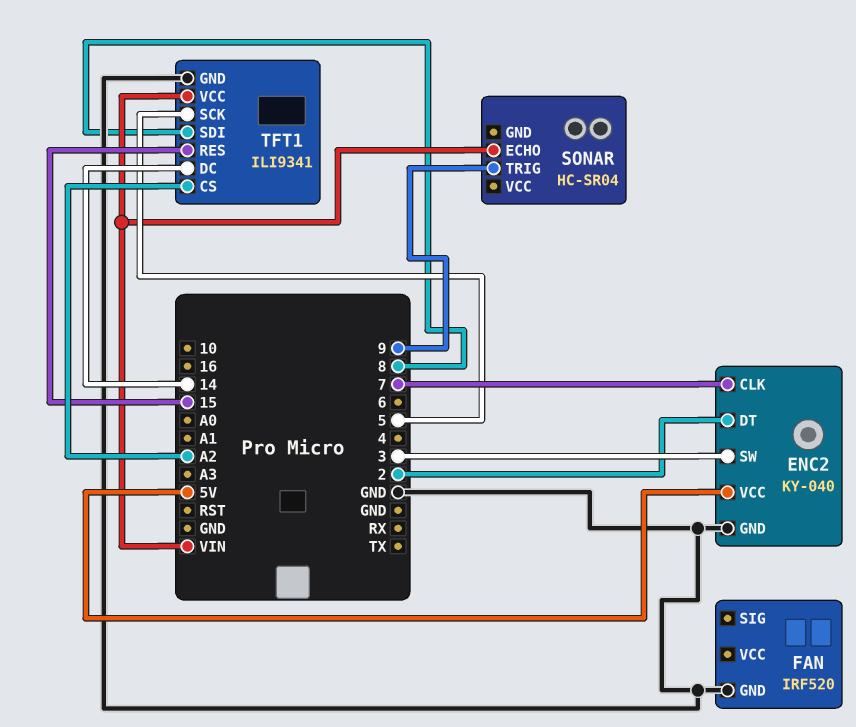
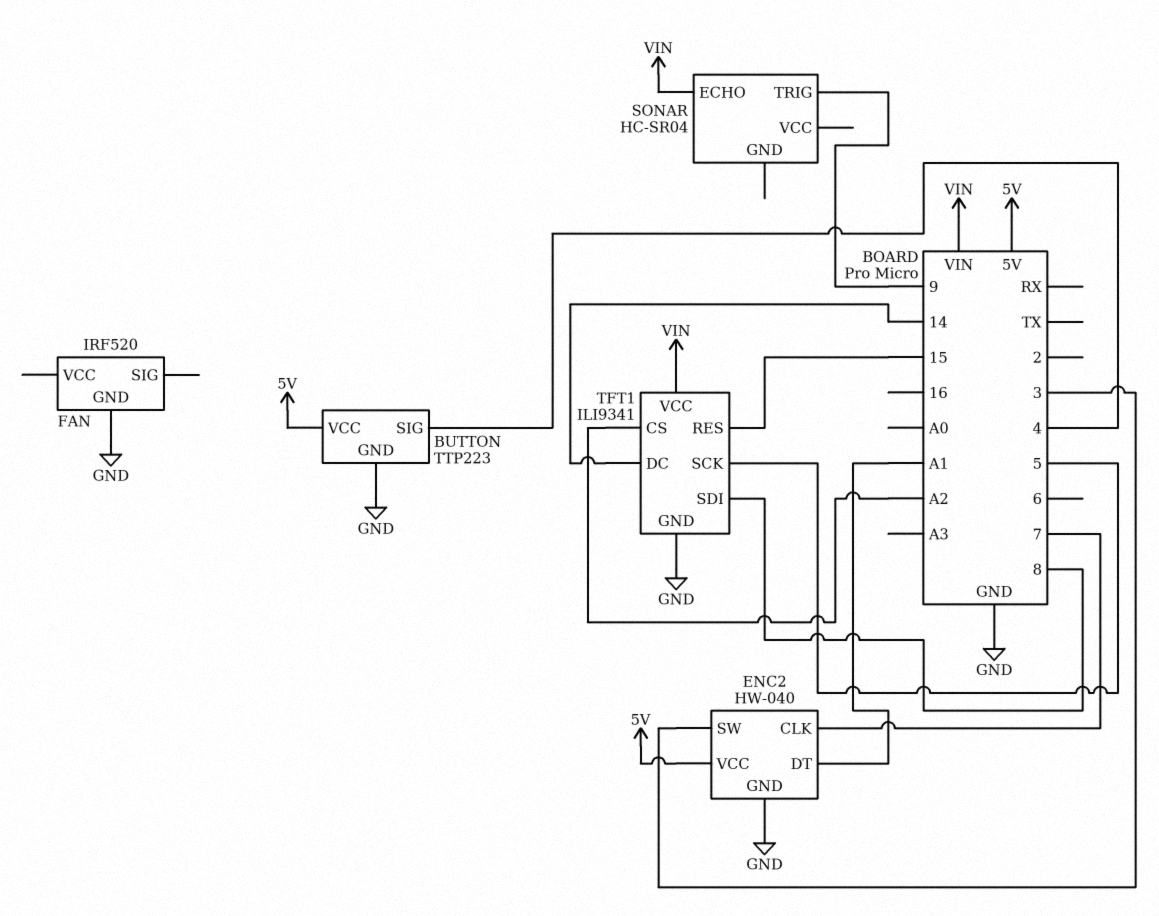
BUTTON: none -> TTP223
BUTTON pin GND: none -> GND
BUTTON pin SIG: none -> 4
BUTTON pin VCC: none -> 5V
ENC2: KY-040 -> HW-040
ENC2 pin DT: 2 -> A1

